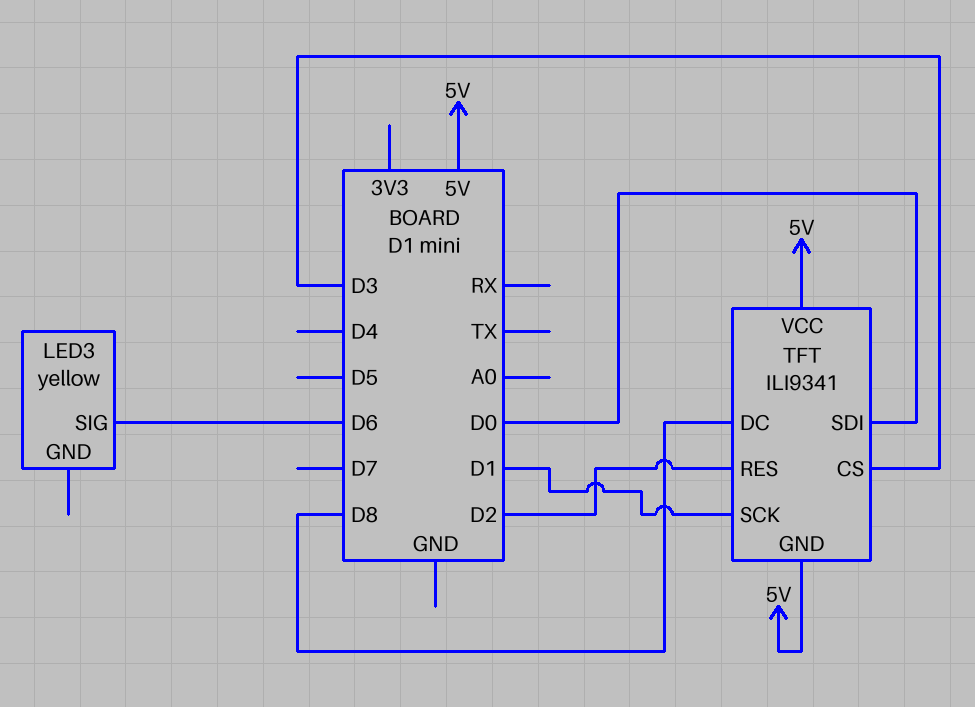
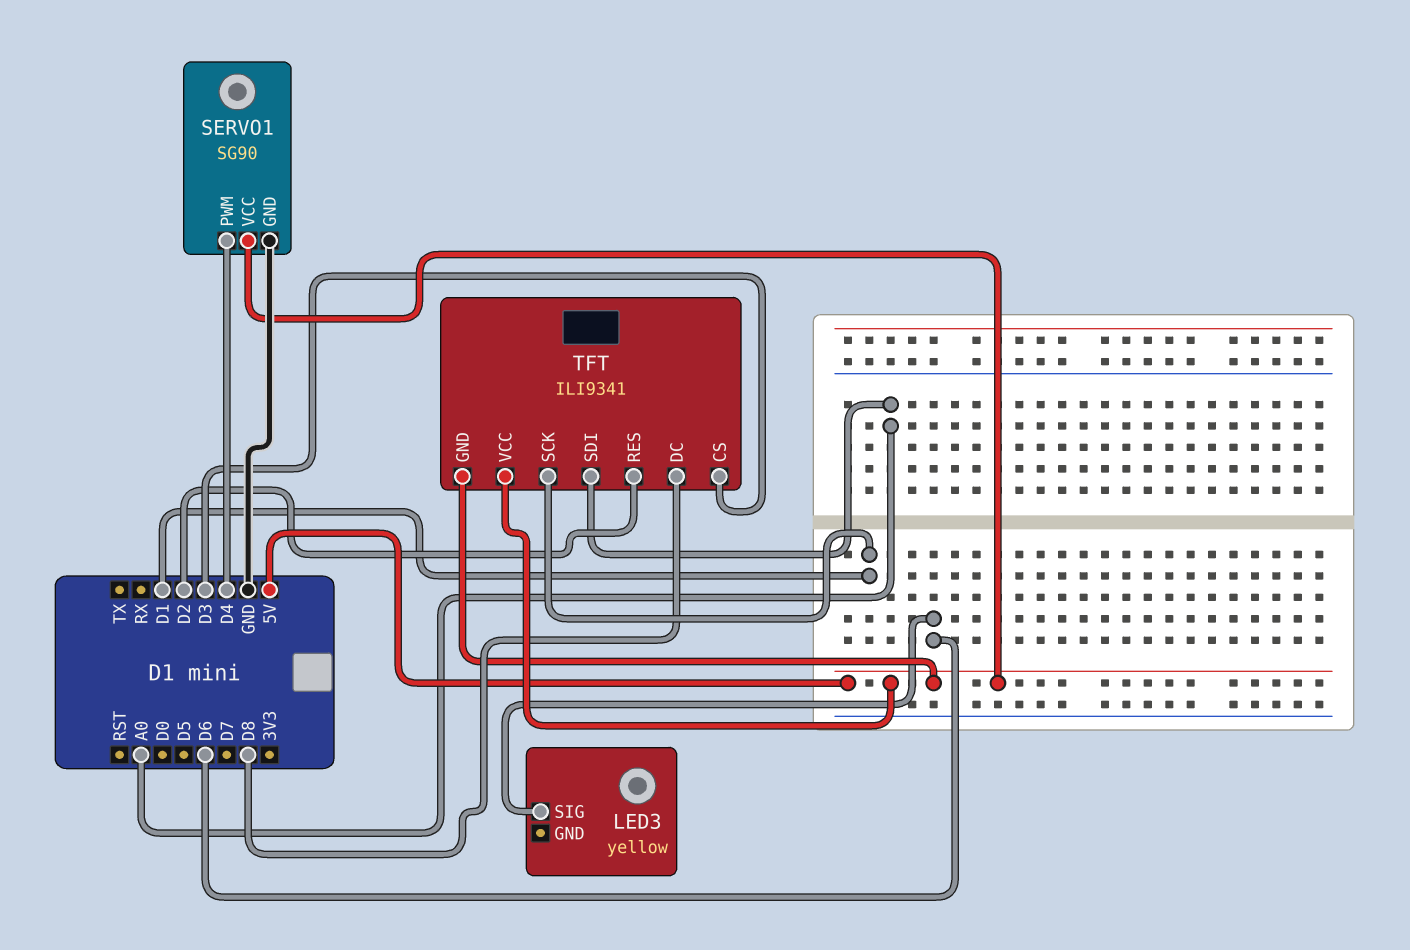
SERVO1: none -> SG90
SERVO1 pin GND: none -> GND
SERVO1 pin PWM: none -> D4
SERVO1 pin VCC: none -> 5V
TFT pin SDI: D0 -> A0

